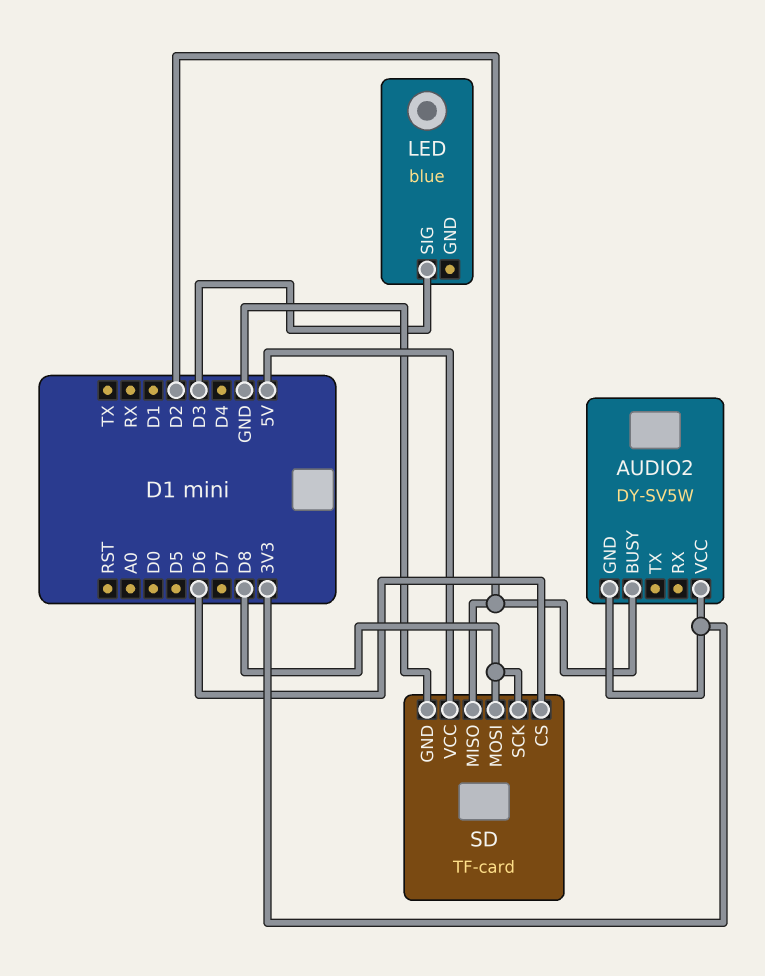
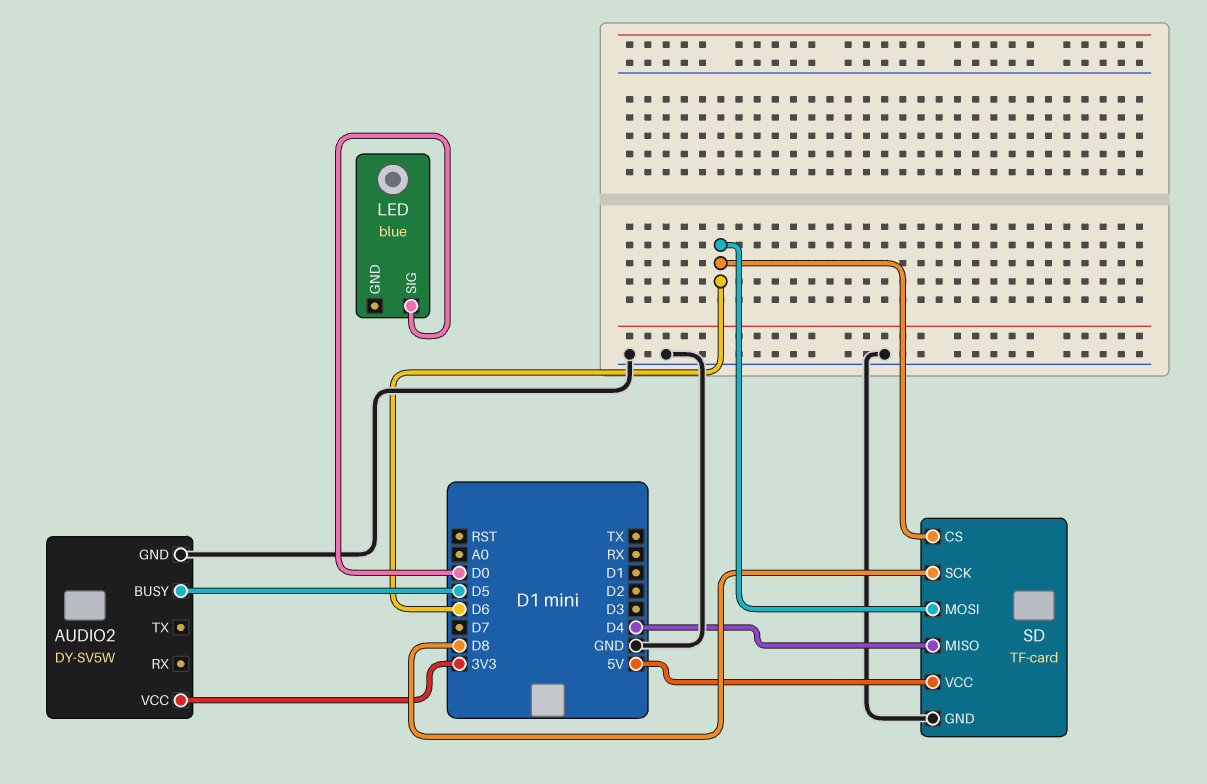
AUDIO2 pin BUSY: D2 -> D5
AUDIO2 pin GND: 3V3 -> GND
LED pin SIG: D3 -> D0
SD pin MISO: D2 -> D4
SD pin MOSI: D8 -> D6

